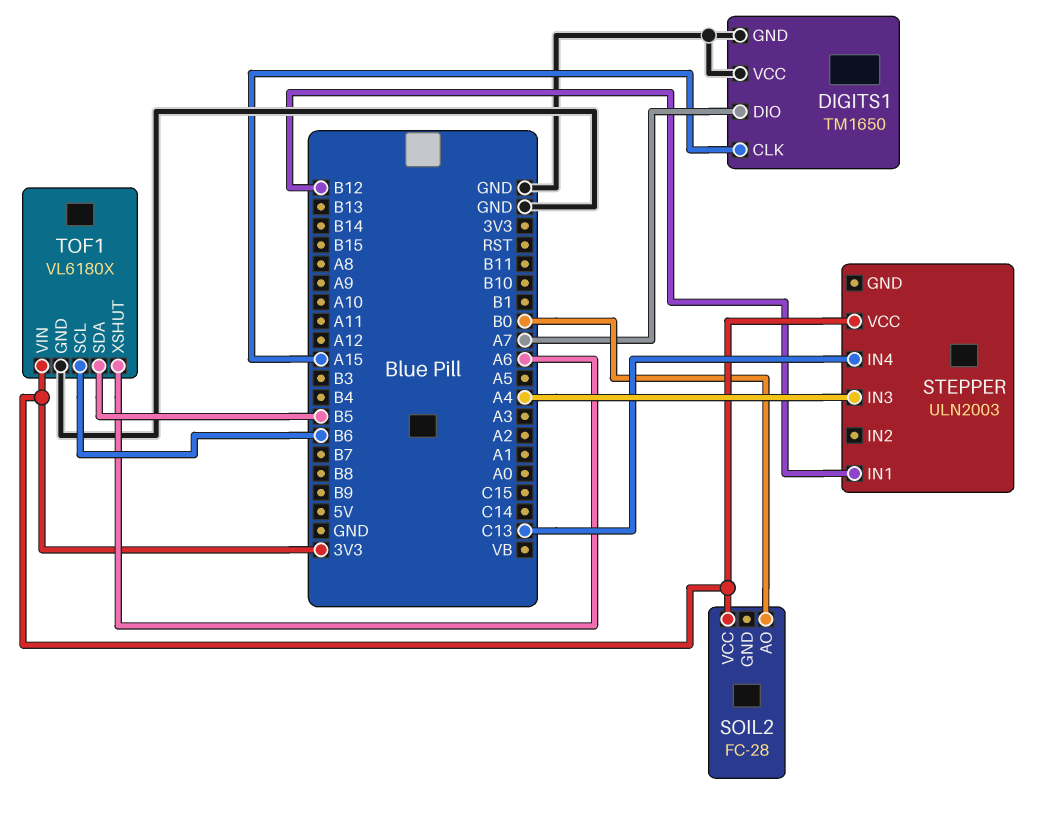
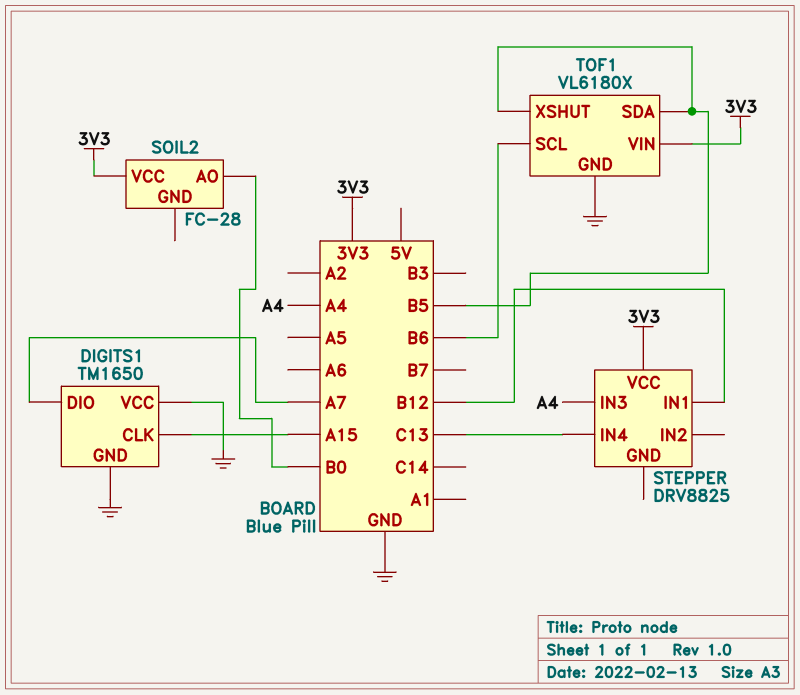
STEPPER: ULN2003 -> DRV8825
TOF1 pin XSHUT: A6 -> B5

